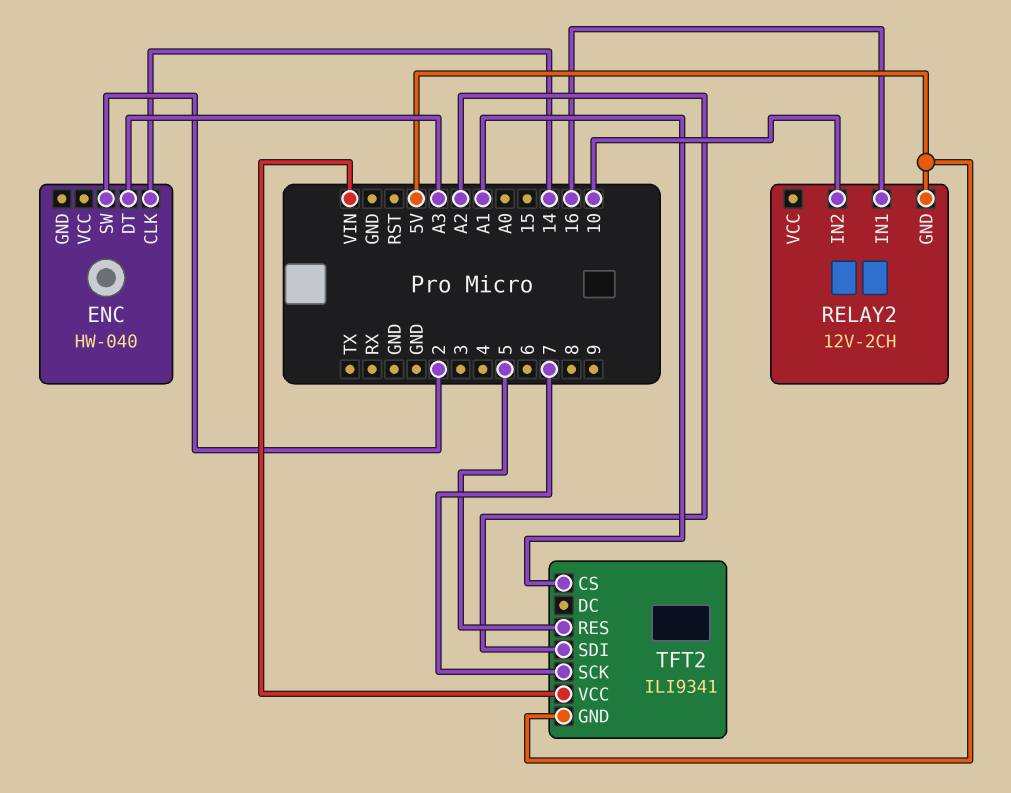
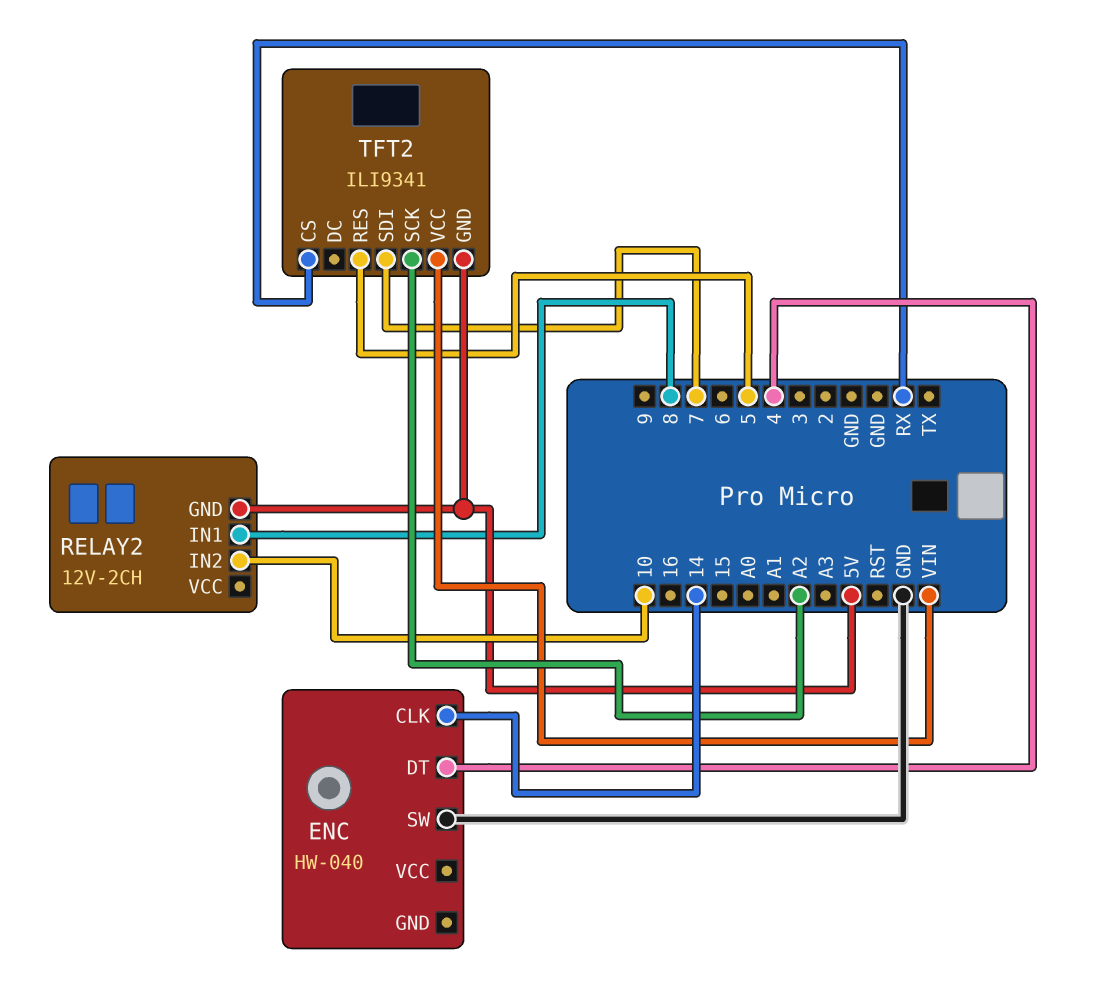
ENC pin DT: A3 -> 4
ENC pin SW: 2 -> GND
RELAY2 pin IN1: 16 -> 8
TFT2 pin CS: A1 -> RX
TFT2 pin SCK: 7 -> A2
TFT2 pin SDI: A2 -> 7

